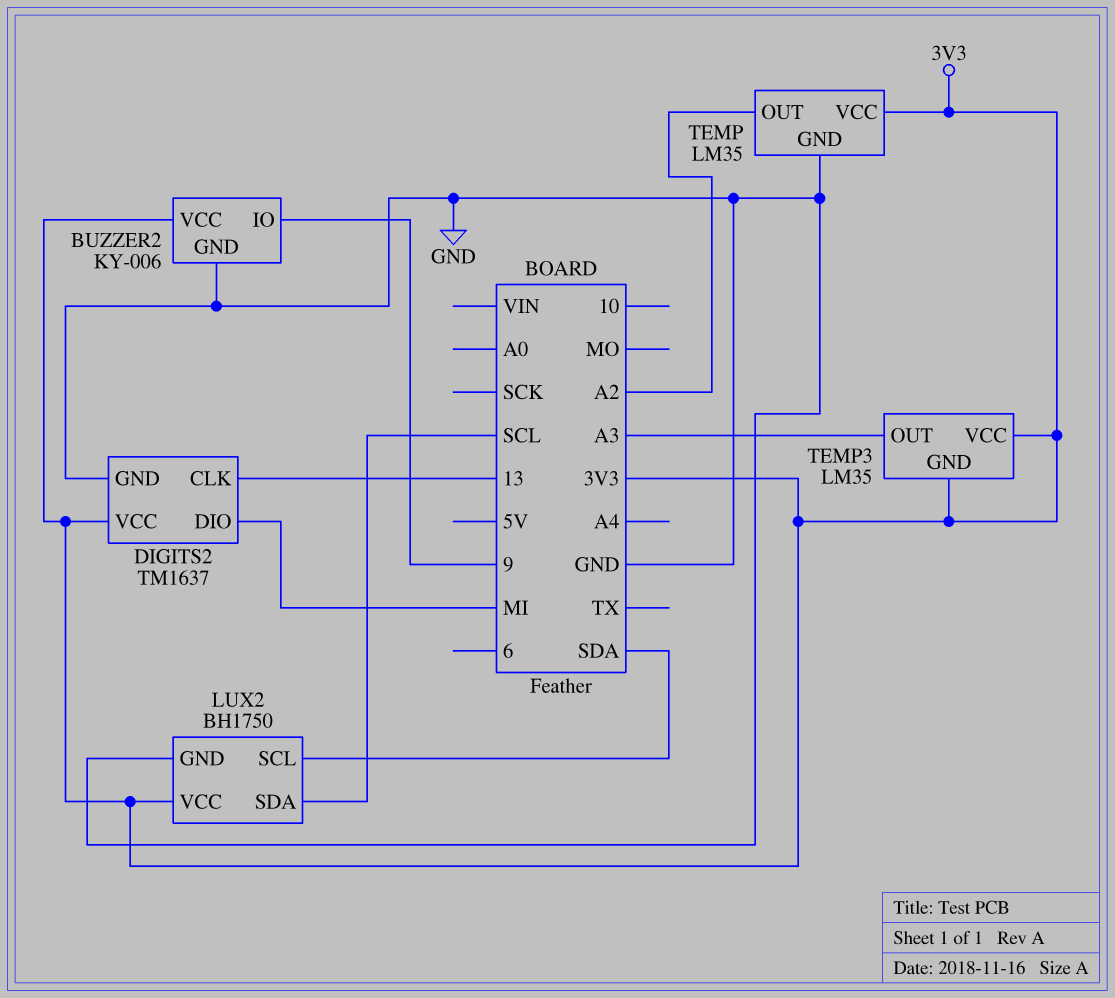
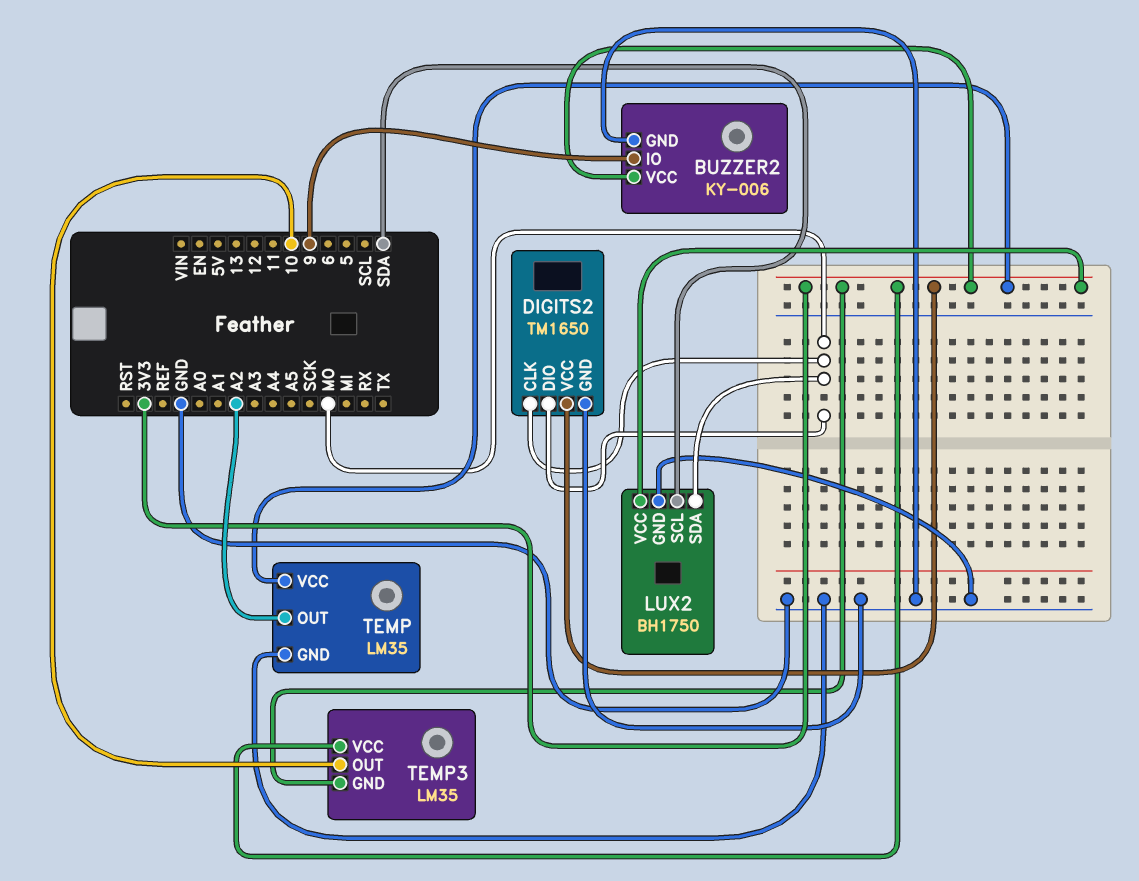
DIGITS2: TM1637 -> TM1650
DIGITS2 pin CLK: 13 -> MO
DIGITS2 pin DIO: MI -> MO
LUX2 pin SDA: SCL -> MO
TEMP3 pin OUT: A3 -> 10

